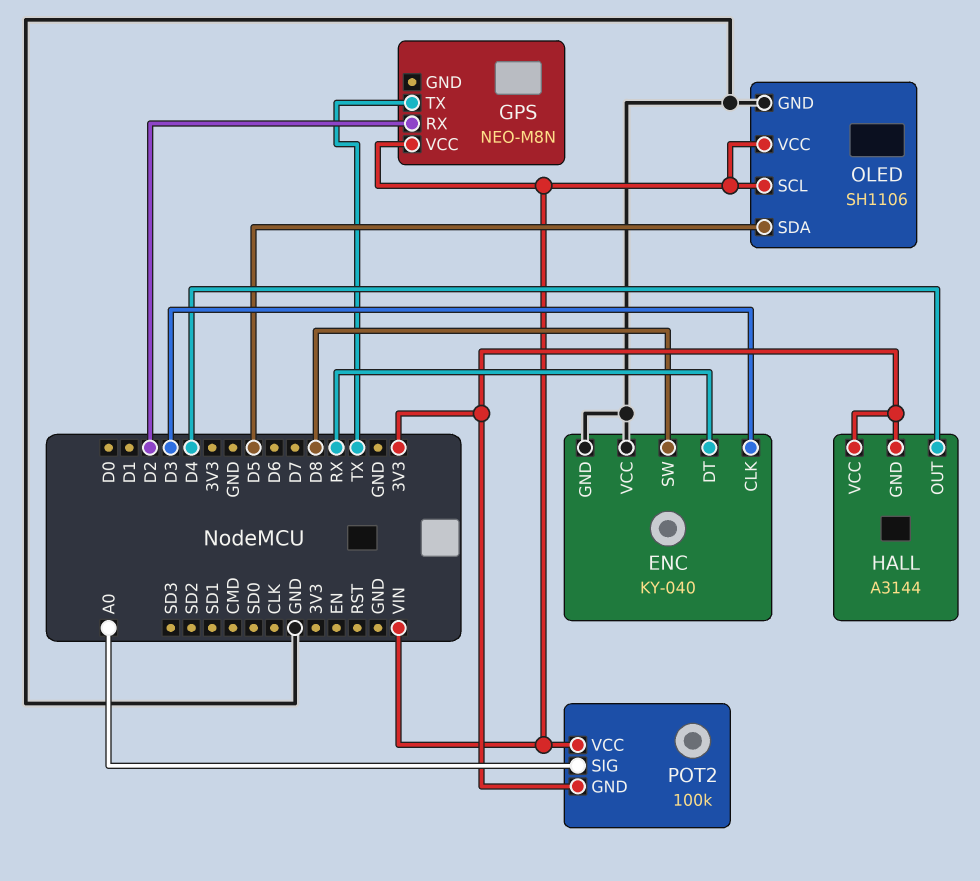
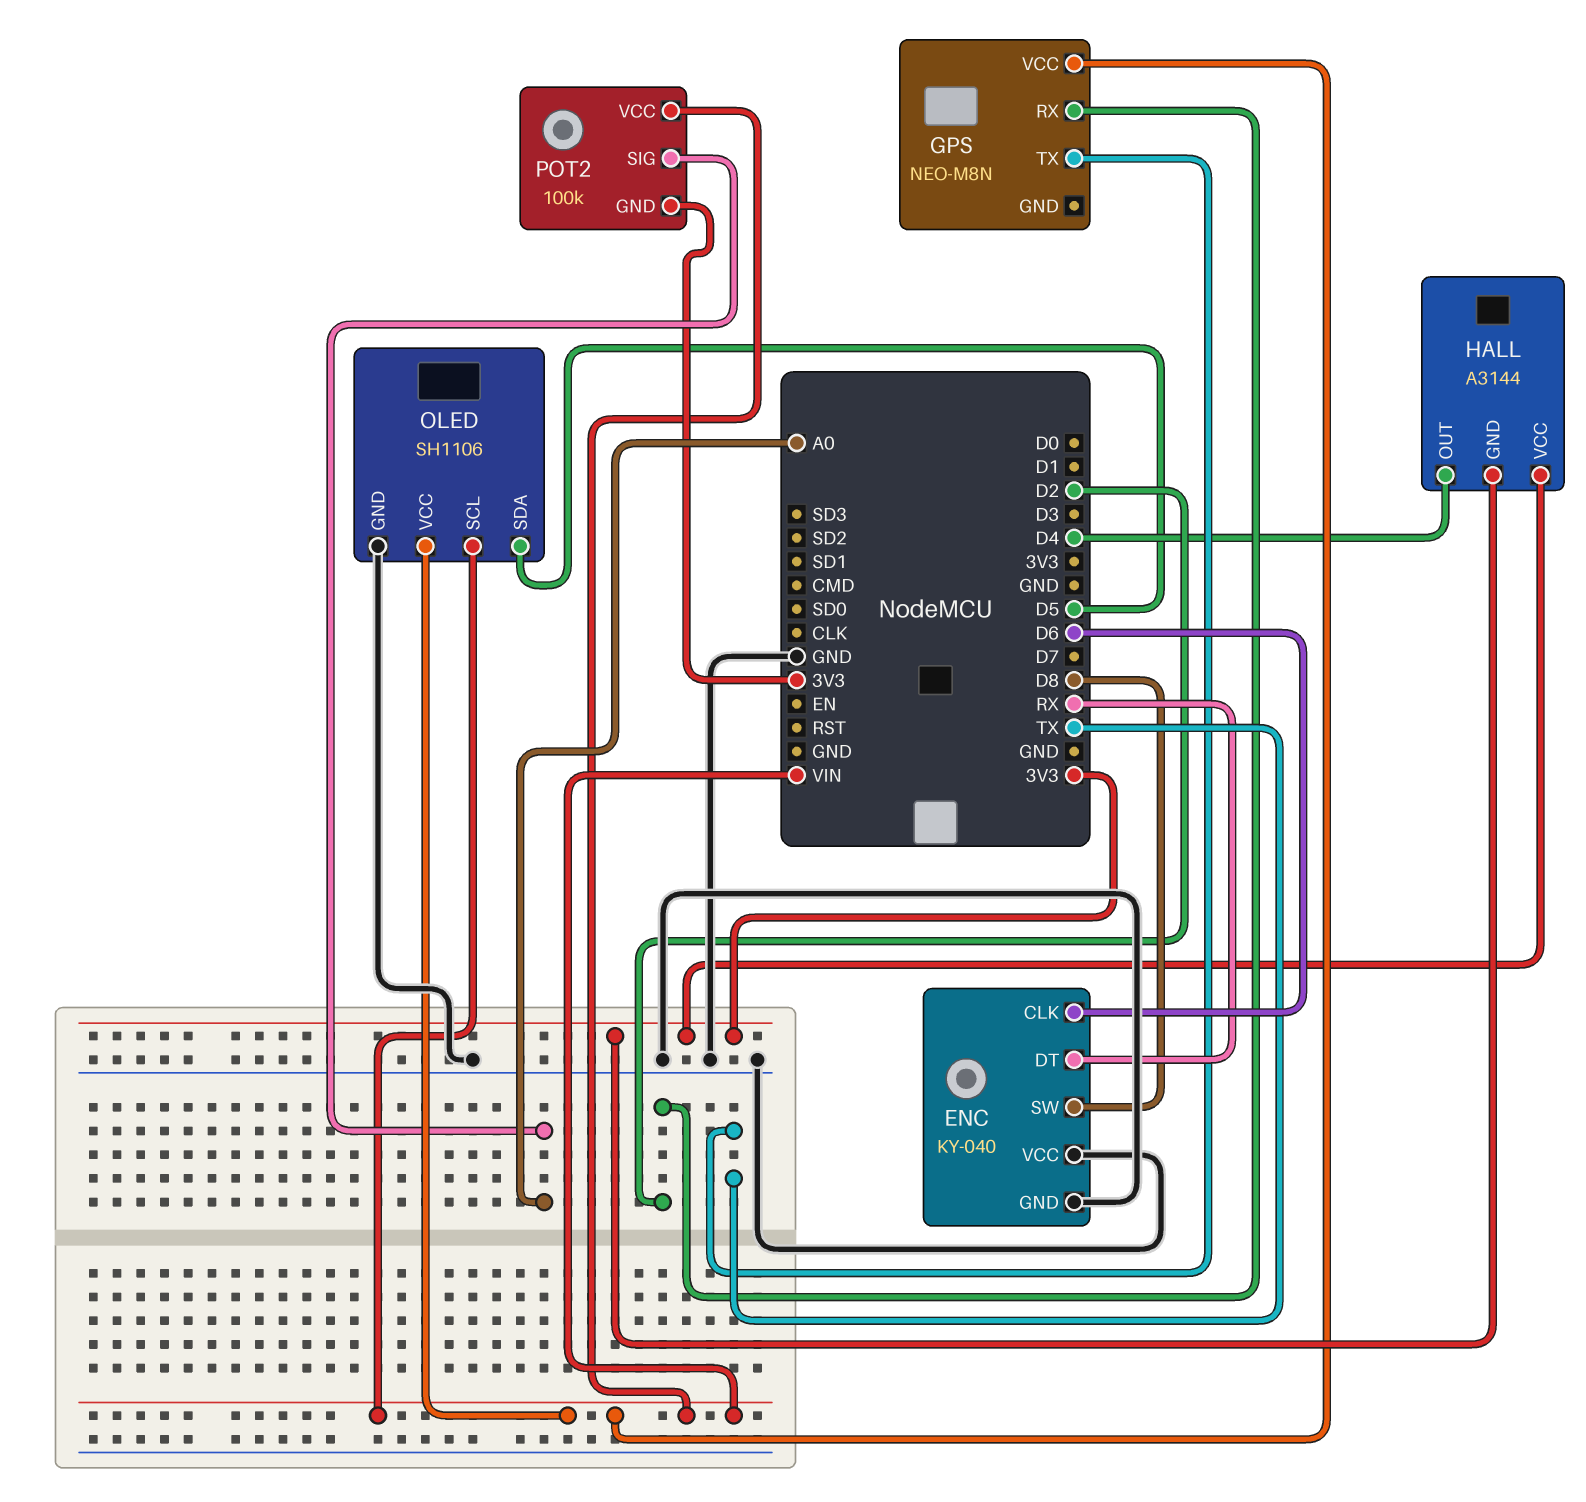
ENC pin CLK: D3 -> D6

